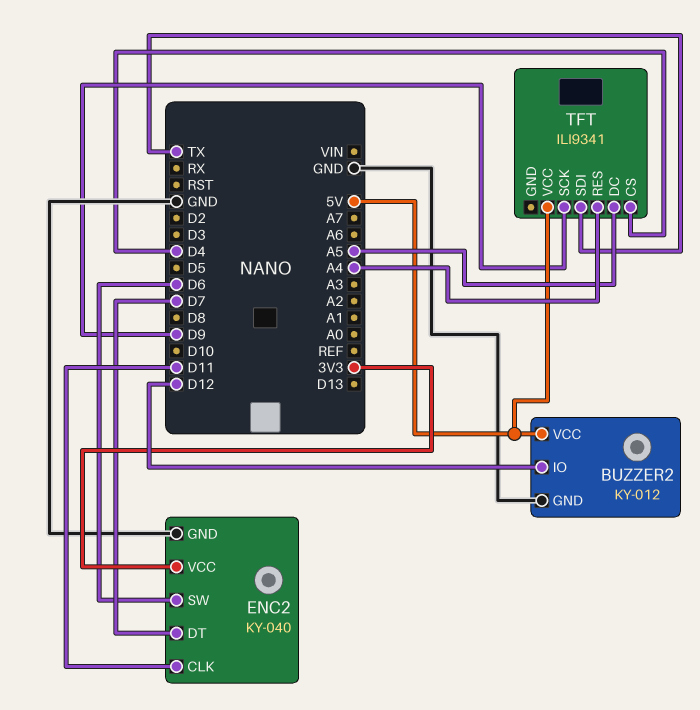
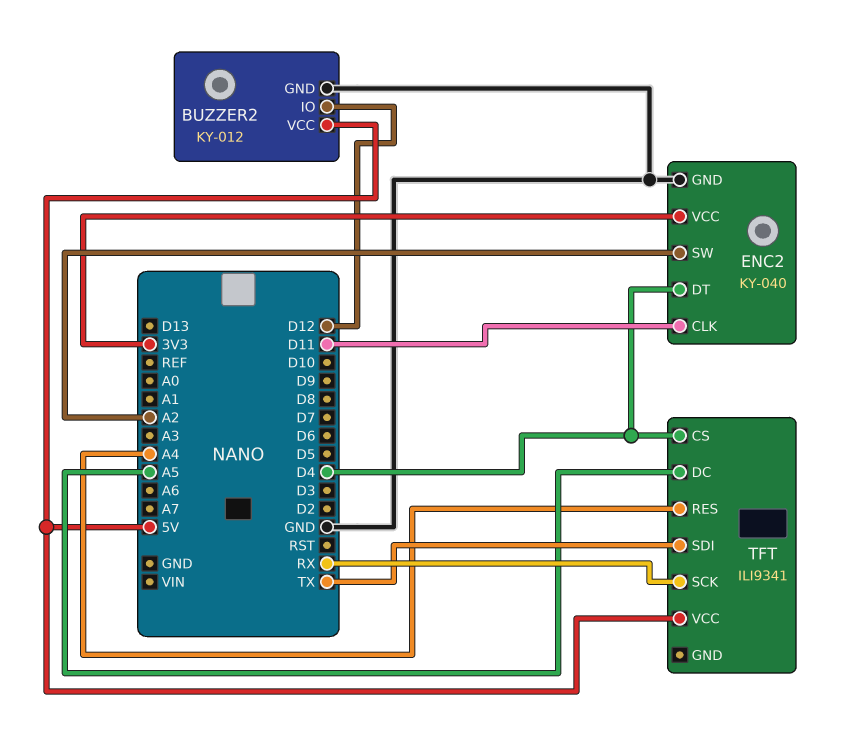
ENC2 pin DT: D7 -> D4
ENC2 pin SW: D6 -> A2
TFT pin SCK: D9 -> RX

